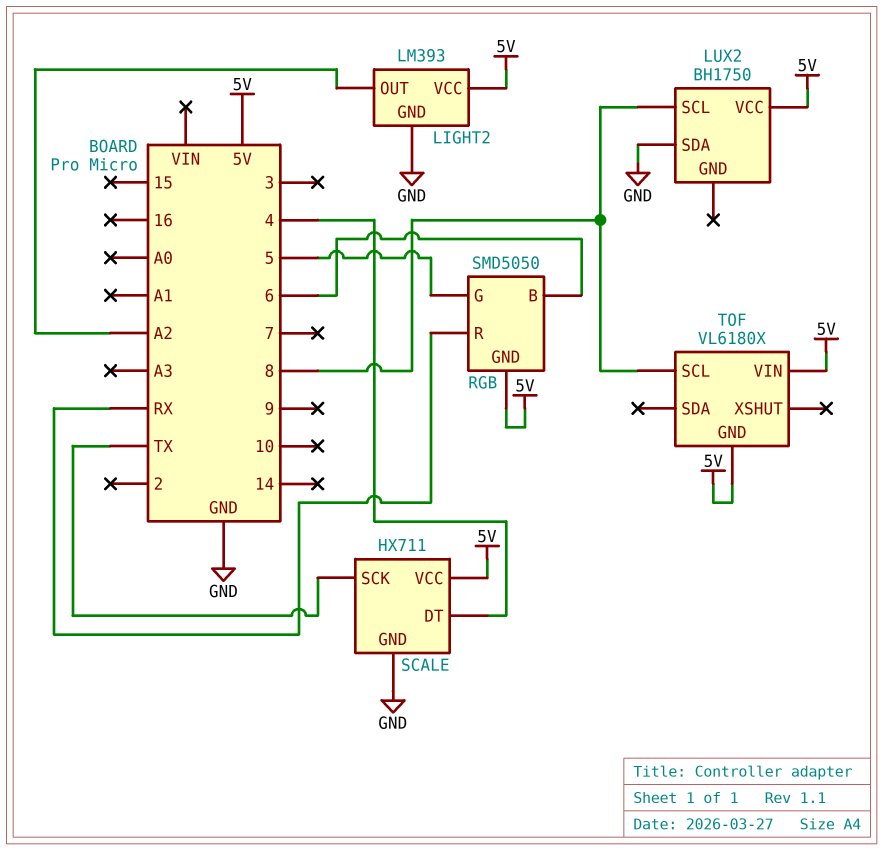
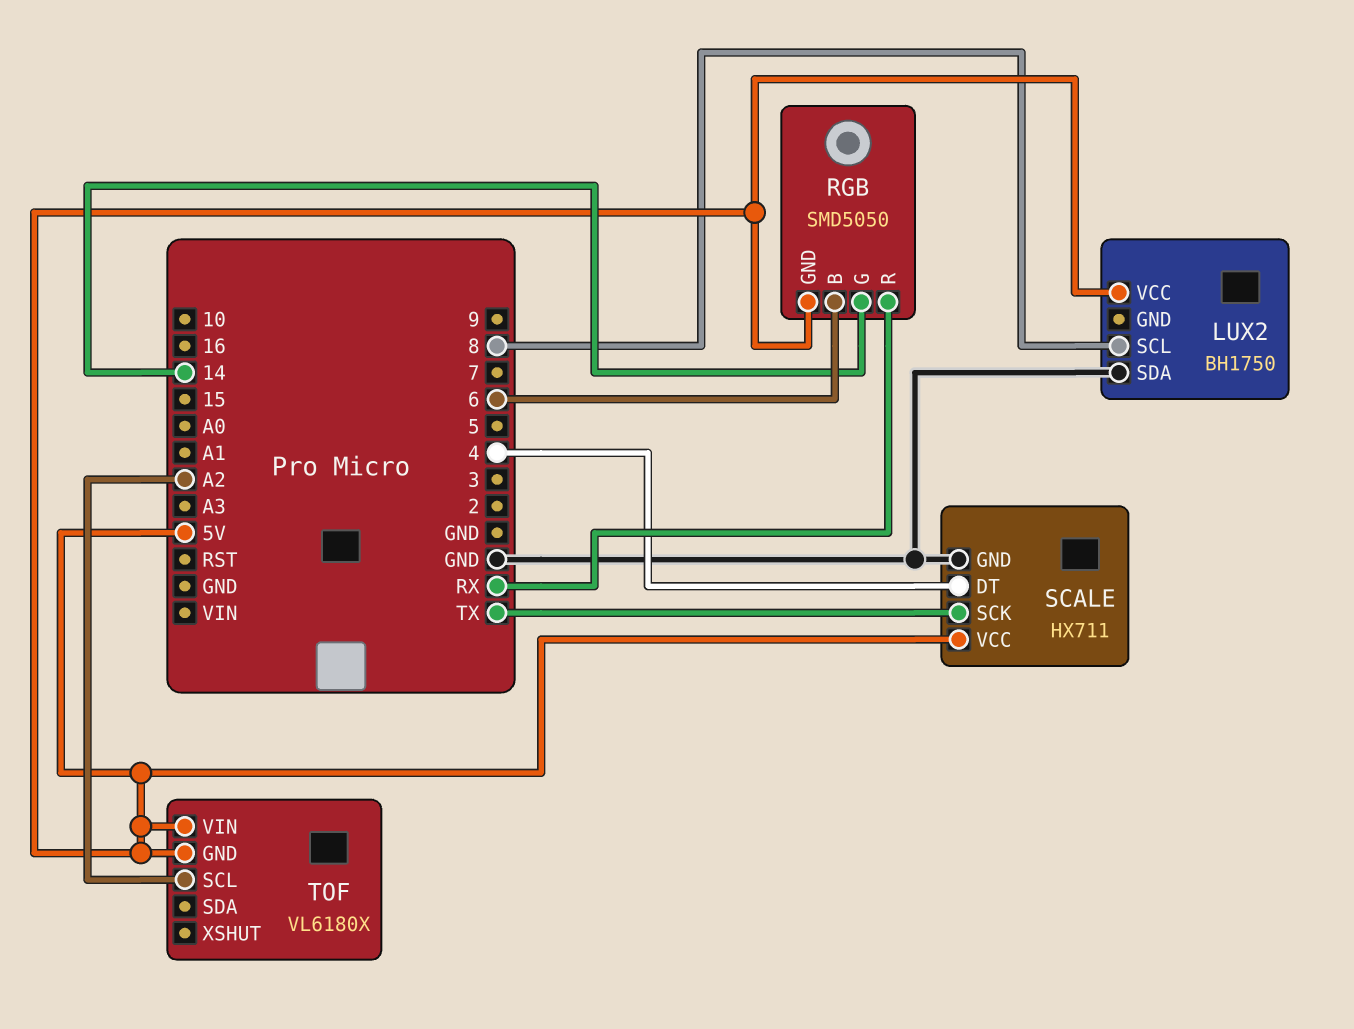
LIGHT2: LM393 -> none
LIGHT2 pin GND: GND -> none
LIGHT2 pin OUT: A2 -> none
LIGHT2 pin VCC: 5V -> none
RGB pin G: 5 -> 14
TOF pin SCL: 8 -> A2

